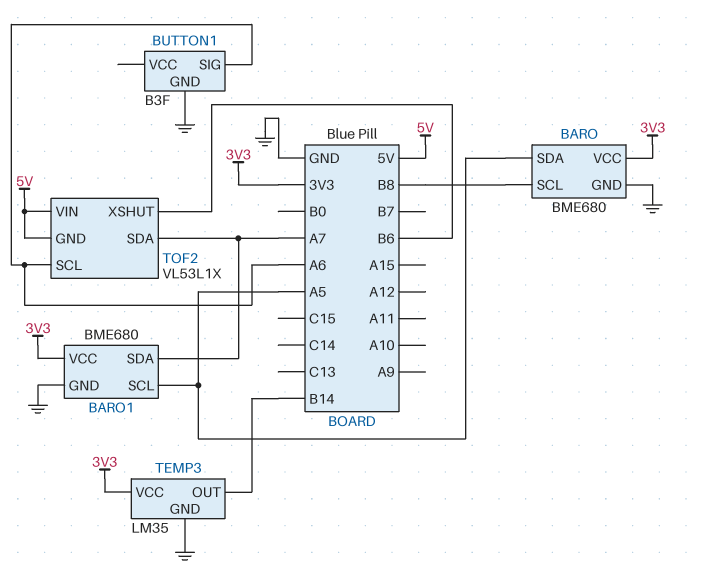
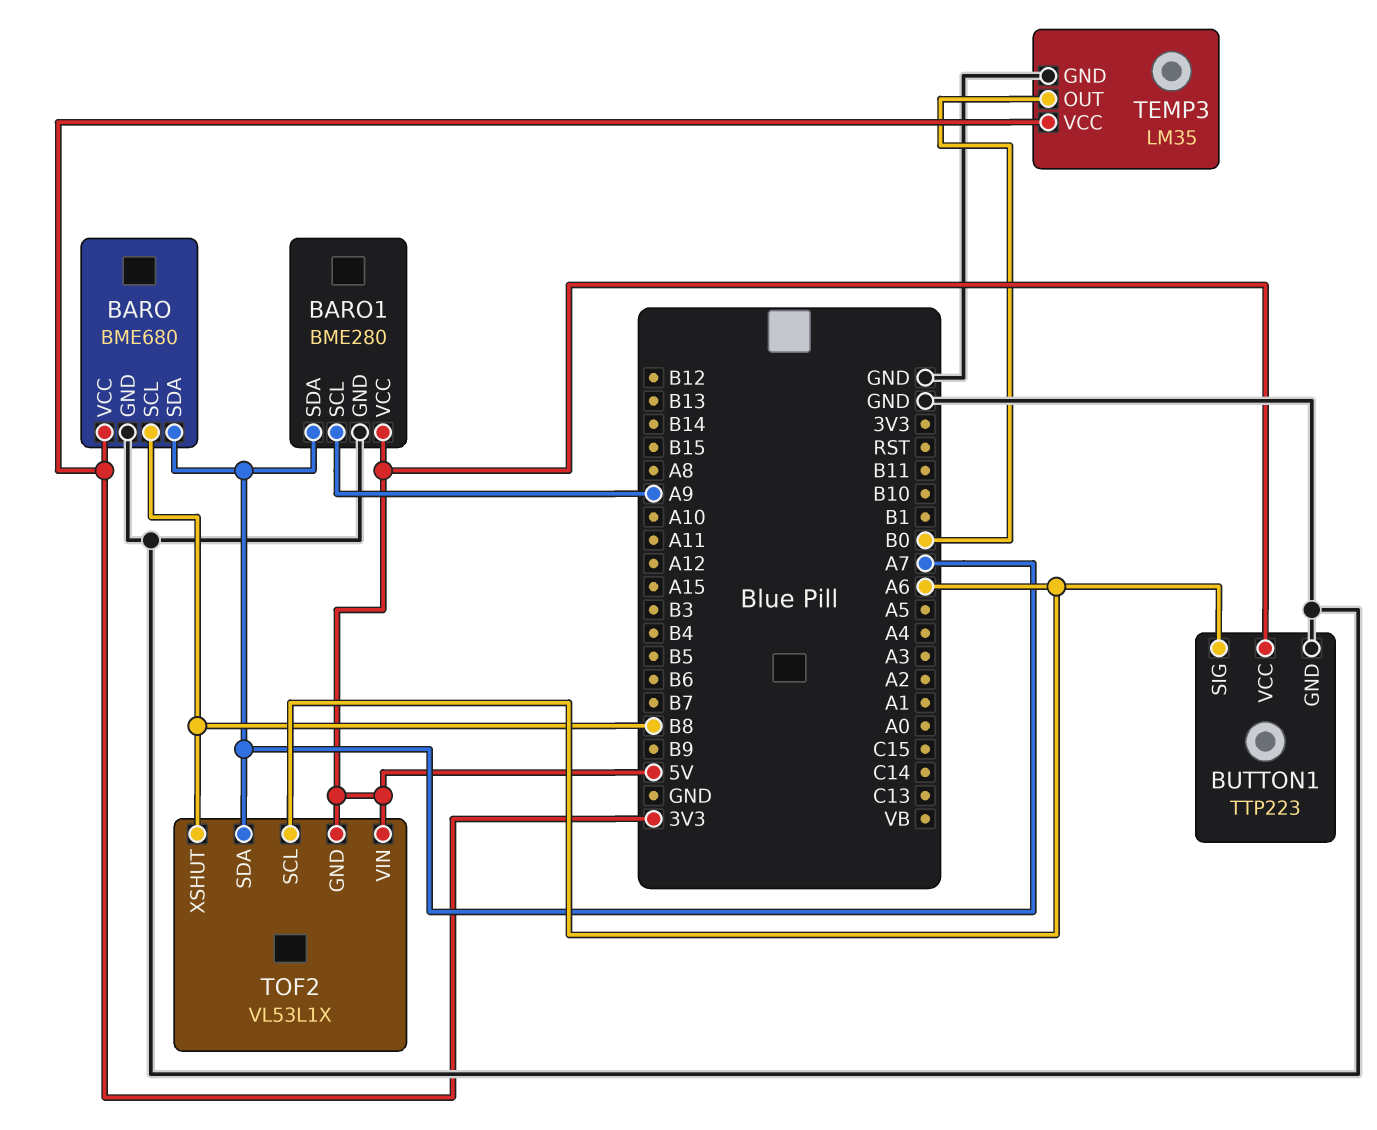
BARO pin SDA: A5 -> A7
BARO1: BME680 -> BME280
BARO1 pin SCL: A5 -> A9
BARO1 pin VCC: 3V3 -> 5V
BUTTON1: B3F -> TTP223
BUTTON1 pin VCC: none -> 5V
TEMP3 pin OUT: B14 -> B0
TOF2 pin XSHUT: B6 -> B8

